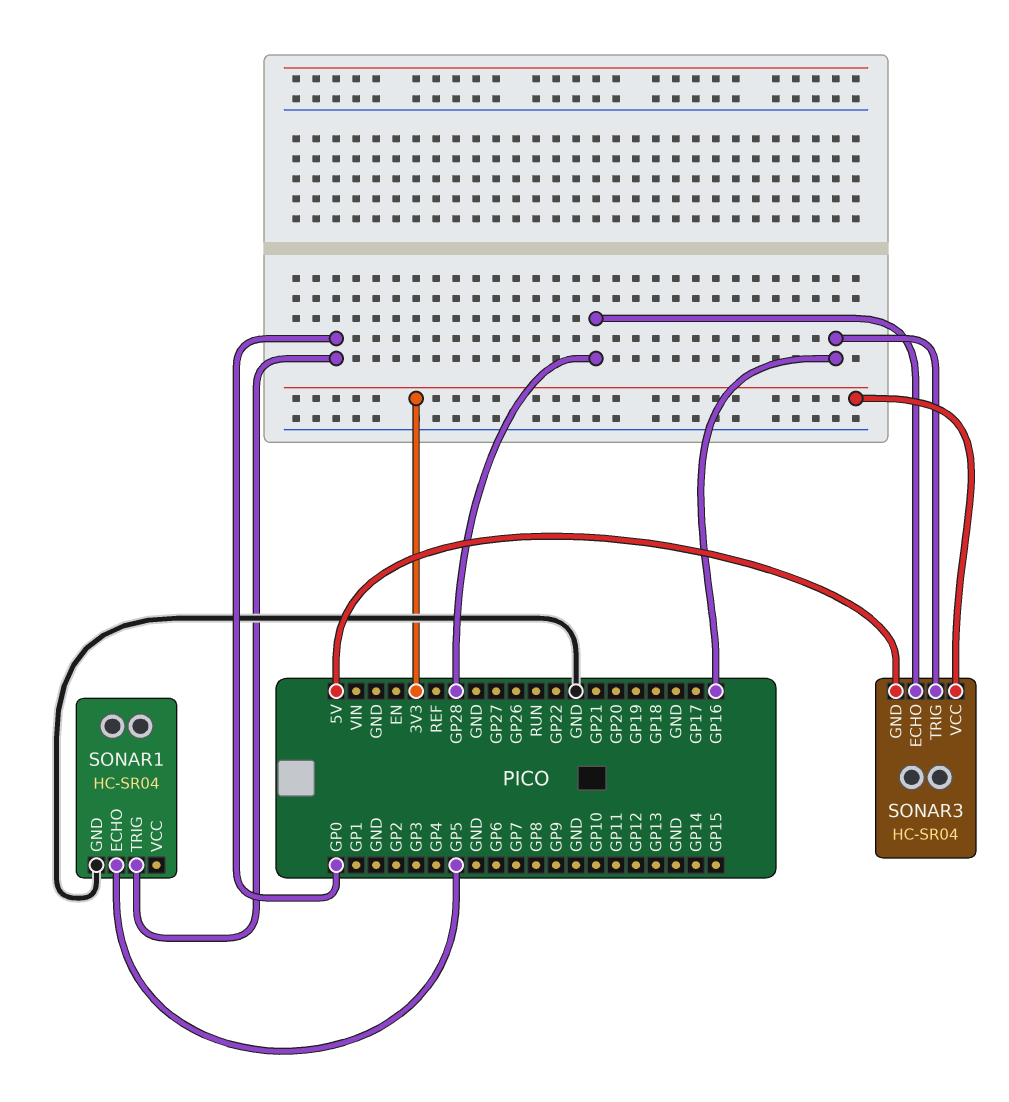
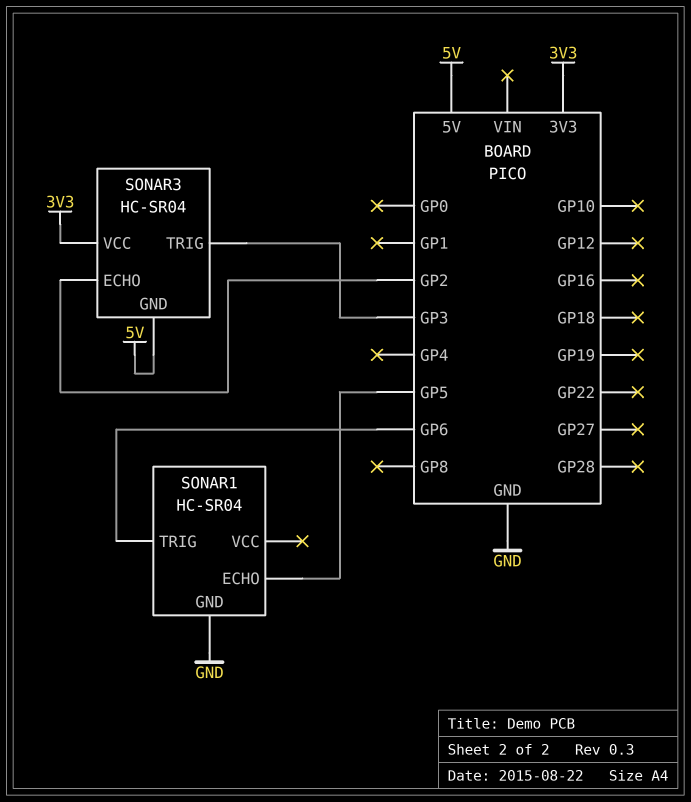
SONAR1 pin TRIG: GP0 -> GP6
SONAR3 pin ECHO: GP28 -> GP2
SONAR3 pin TRIG: GP16 -> GP3

